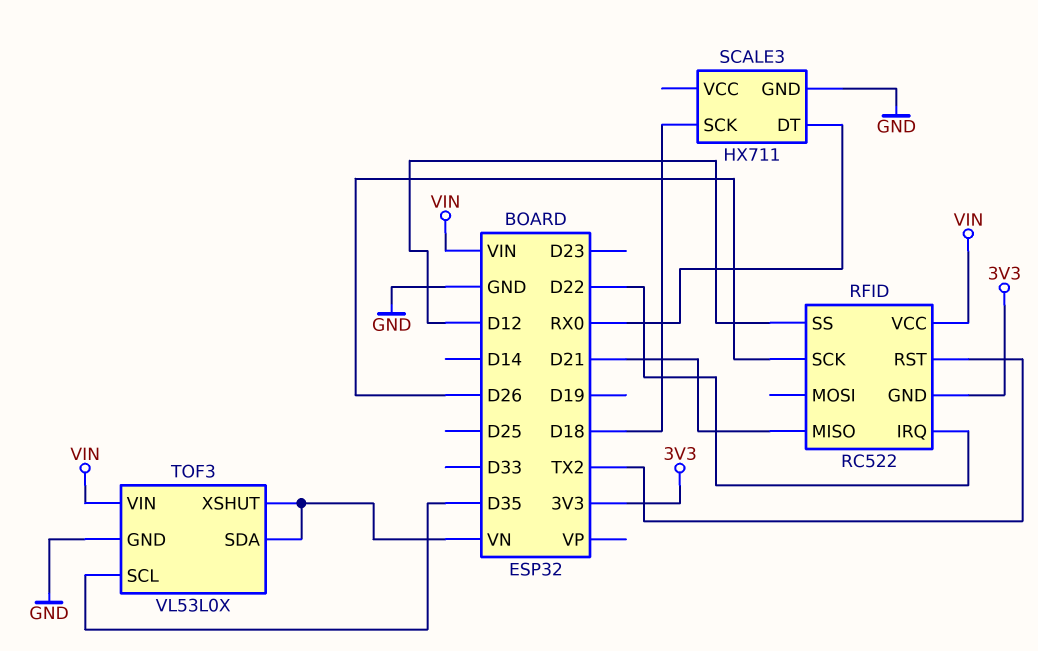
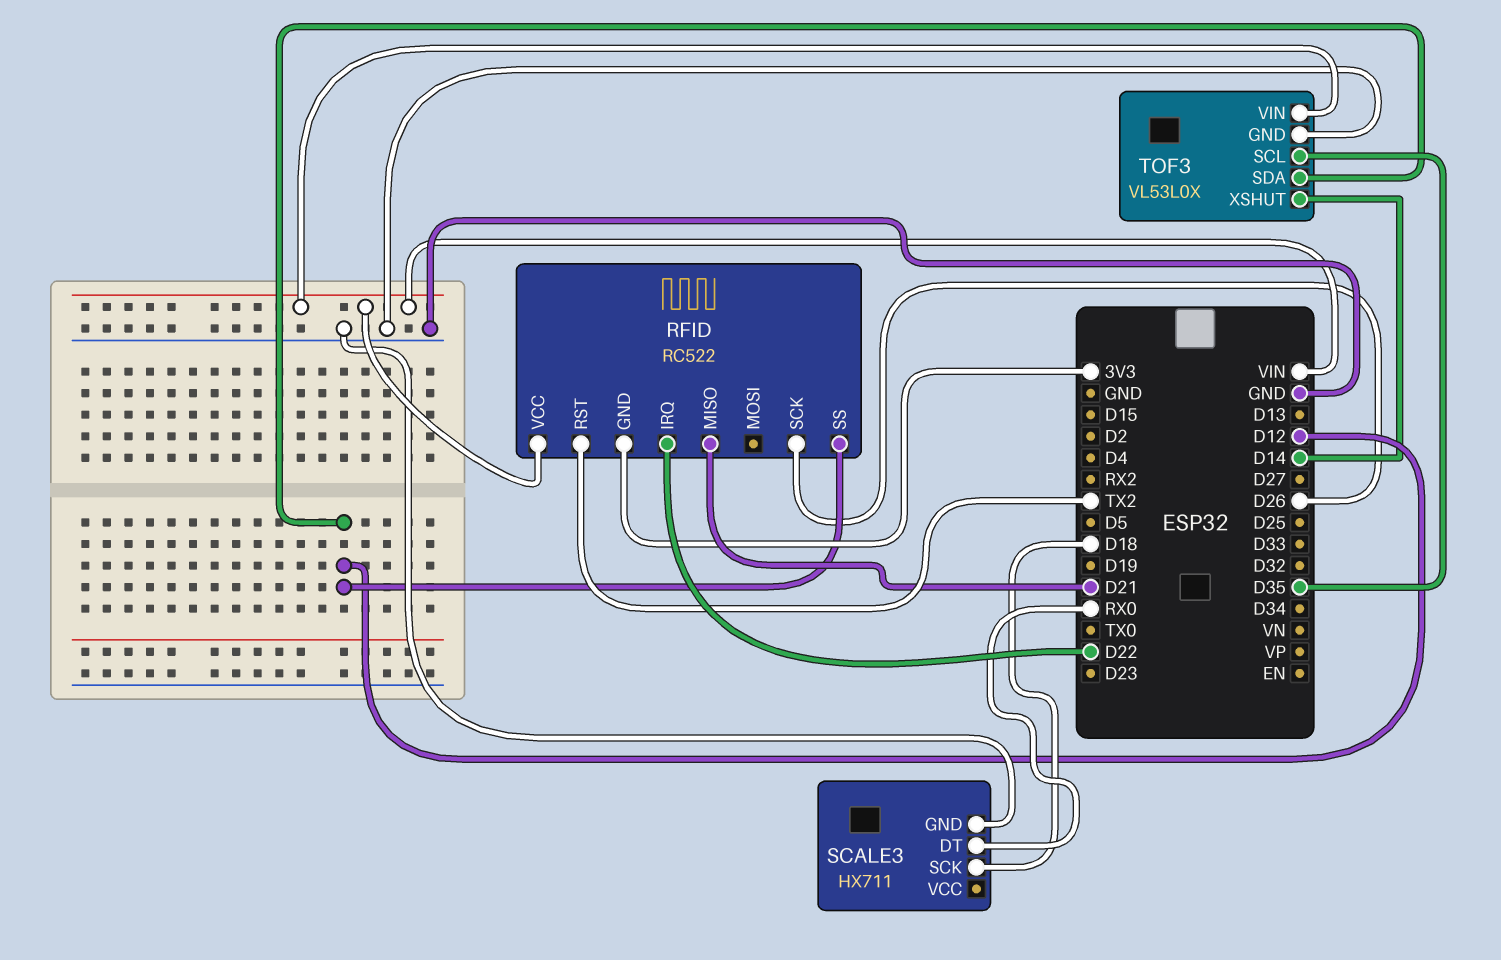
TOF3 pin SDA: VN -> D12
TOF3 pin XSHUT: VN -> D14

